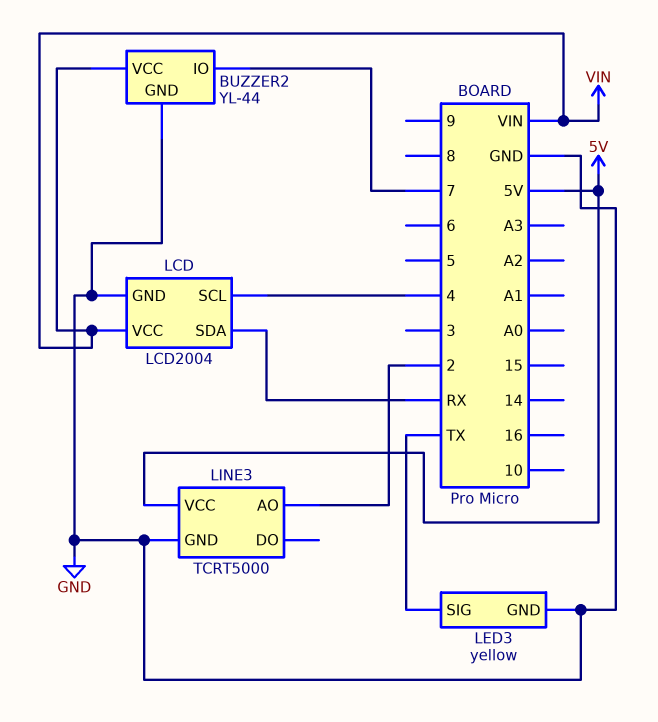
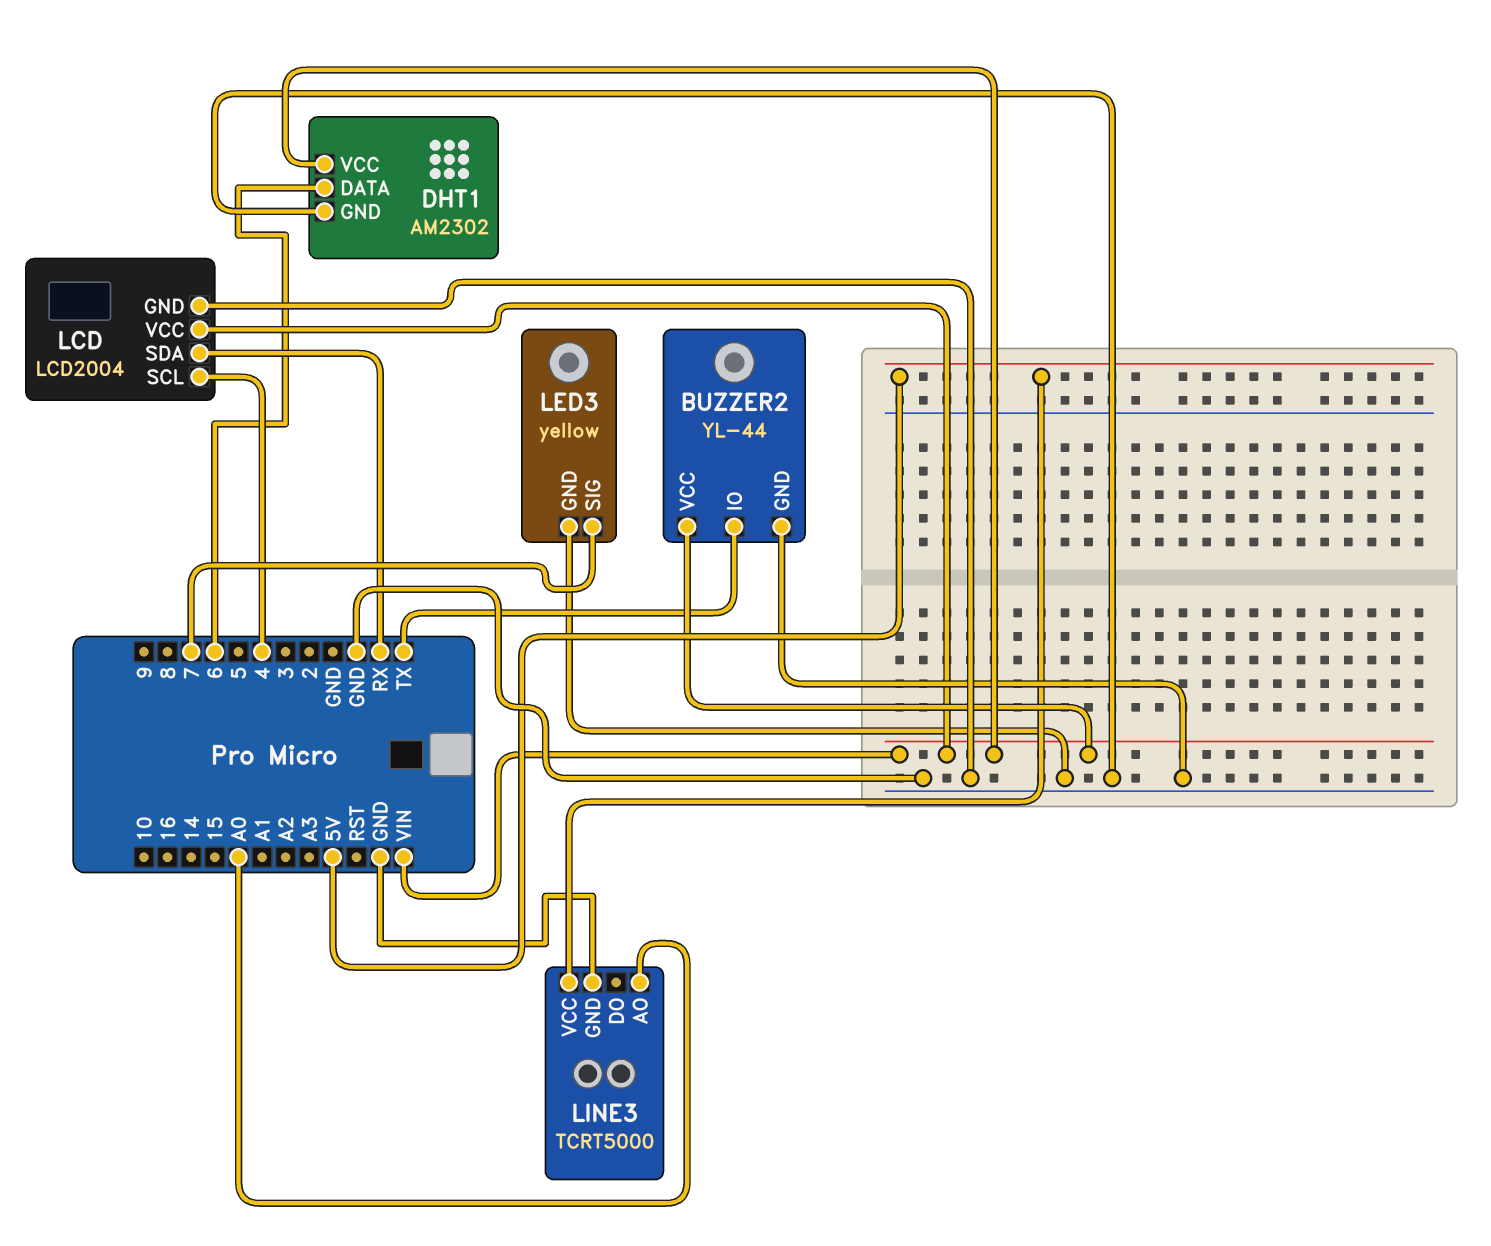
BUZZER2 pin IO: 7 -> TX
DHT1: none -> AM2302
DHT1 pin DATA: none -> 6
DHT1 pin GND: none -> GND
DHT1 pin VCC: none -> VIN
LED3 pin SIG: TX -> 7
LINE3 pin AO: 2 -> A0

